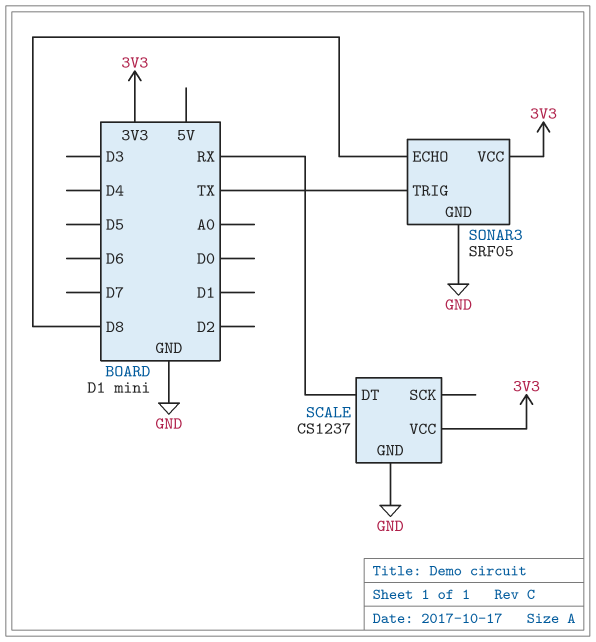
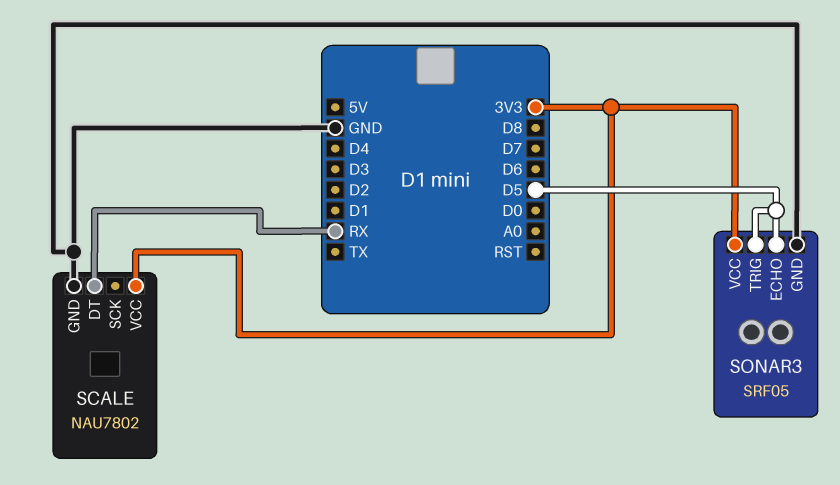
SCALE: CS1237 -> NAU7802
SONAR3 pin ECHO: D8 -> D5
SONAR3 pin TRIG: TX -> D5

